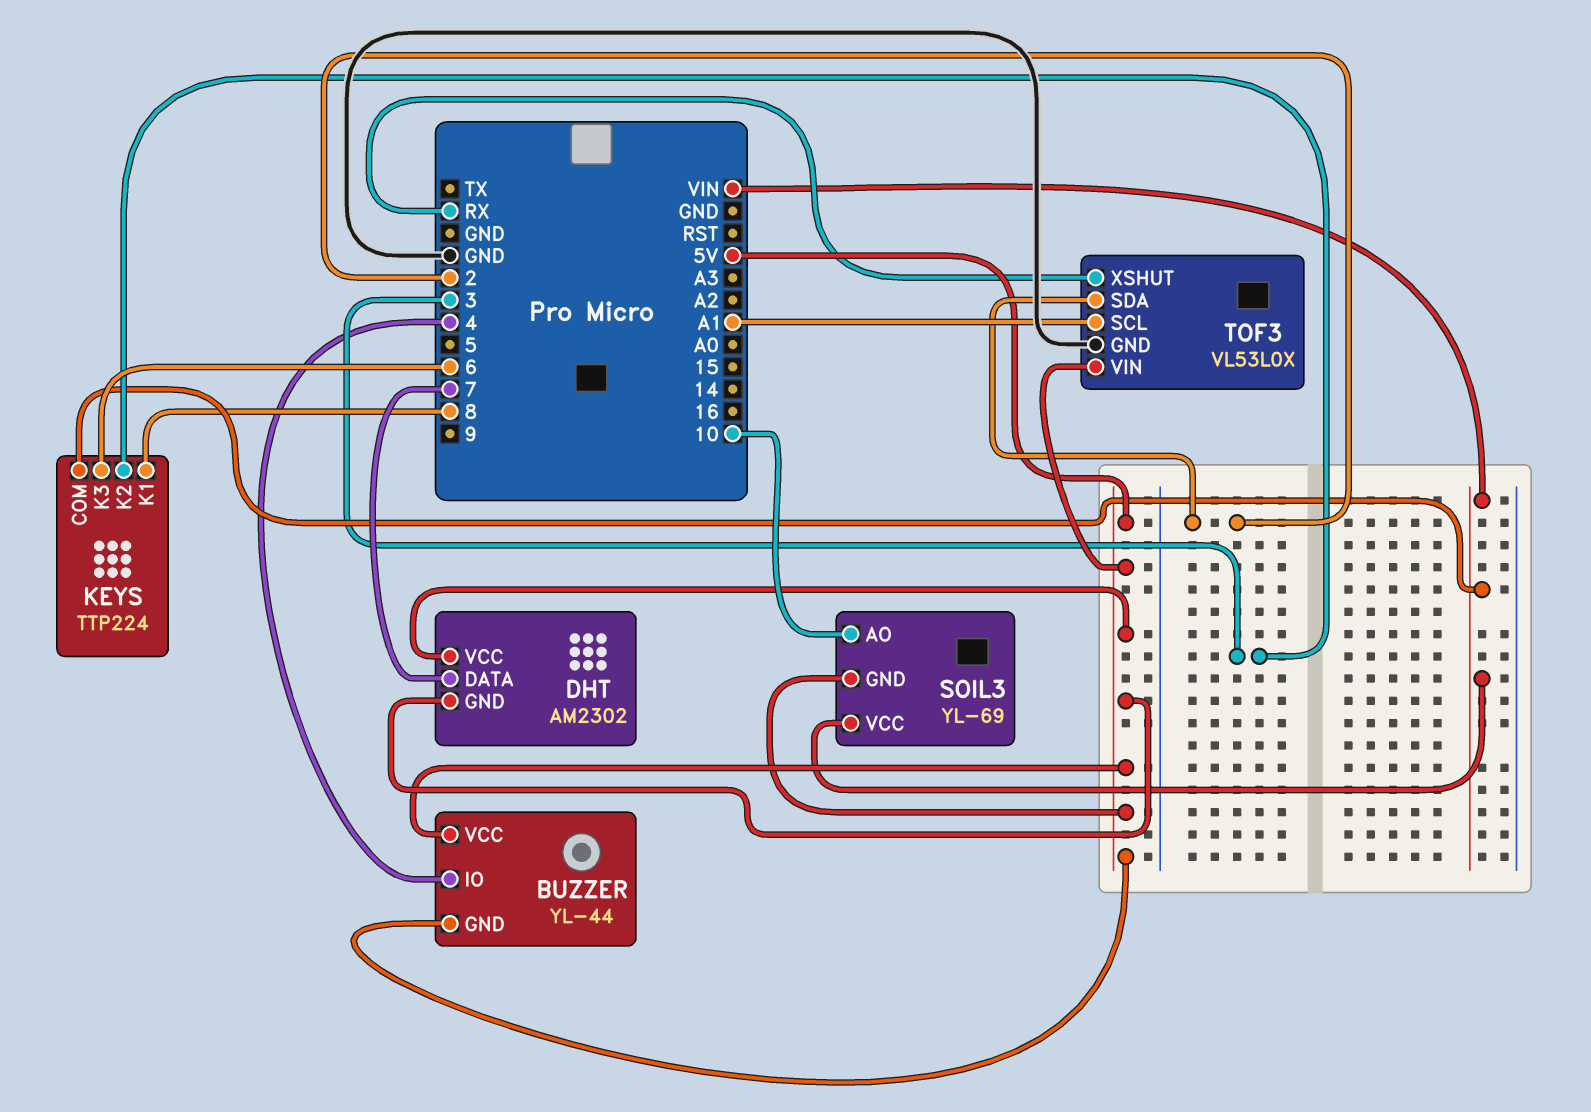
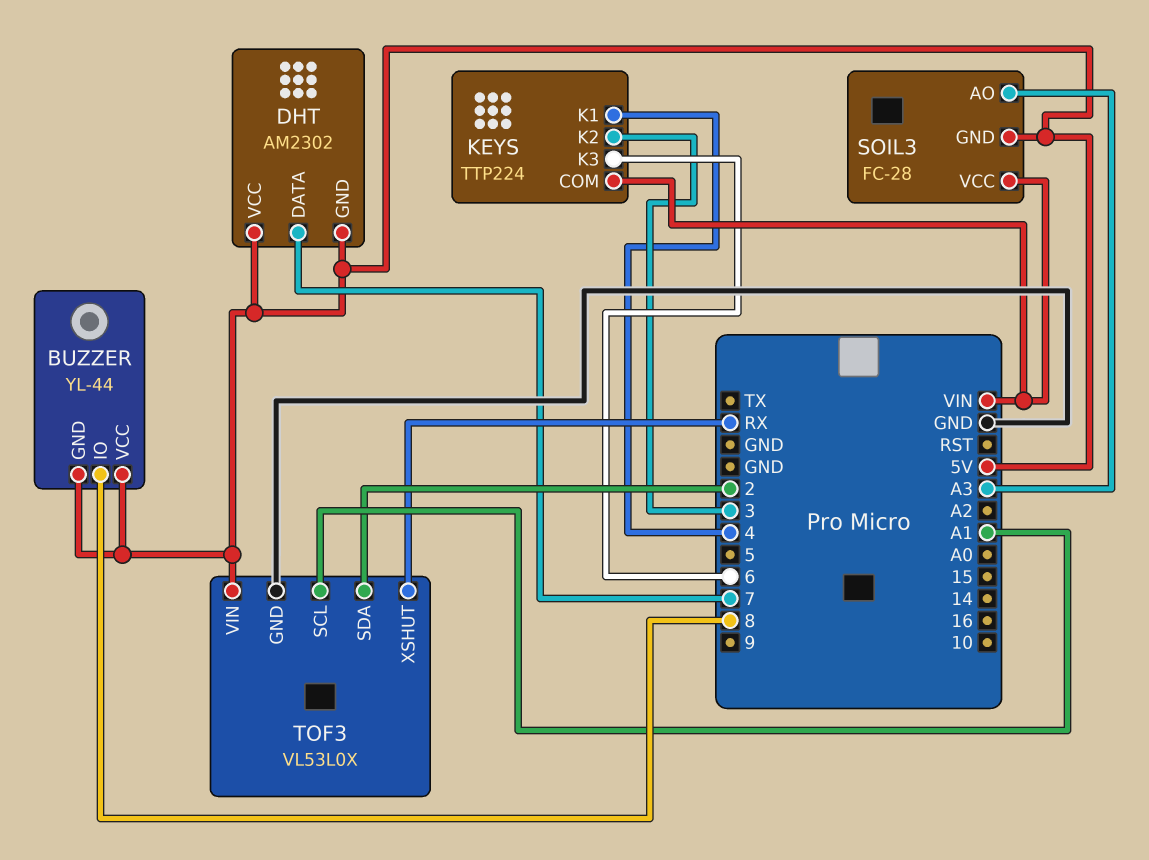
BUZZER pin IO: 4 -> 8
KEYS pin K1: 8 -> 4
SOIL3: YL-69 -> FC-28
SOIL3 pin AO: 10 -> A3

